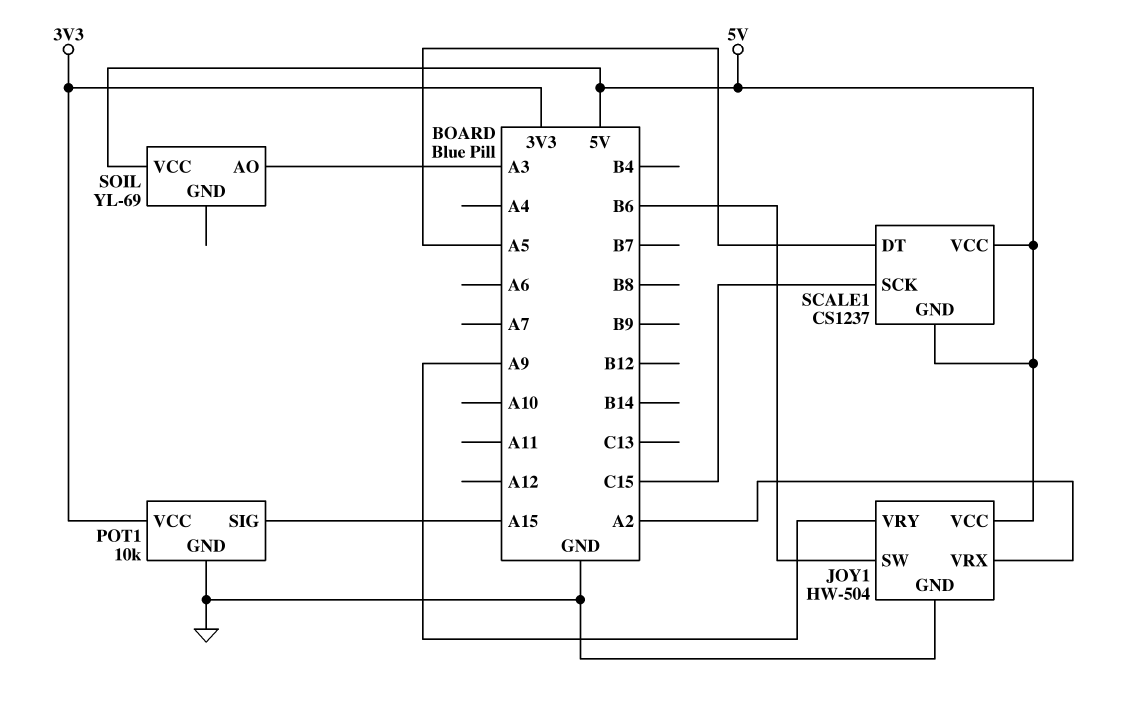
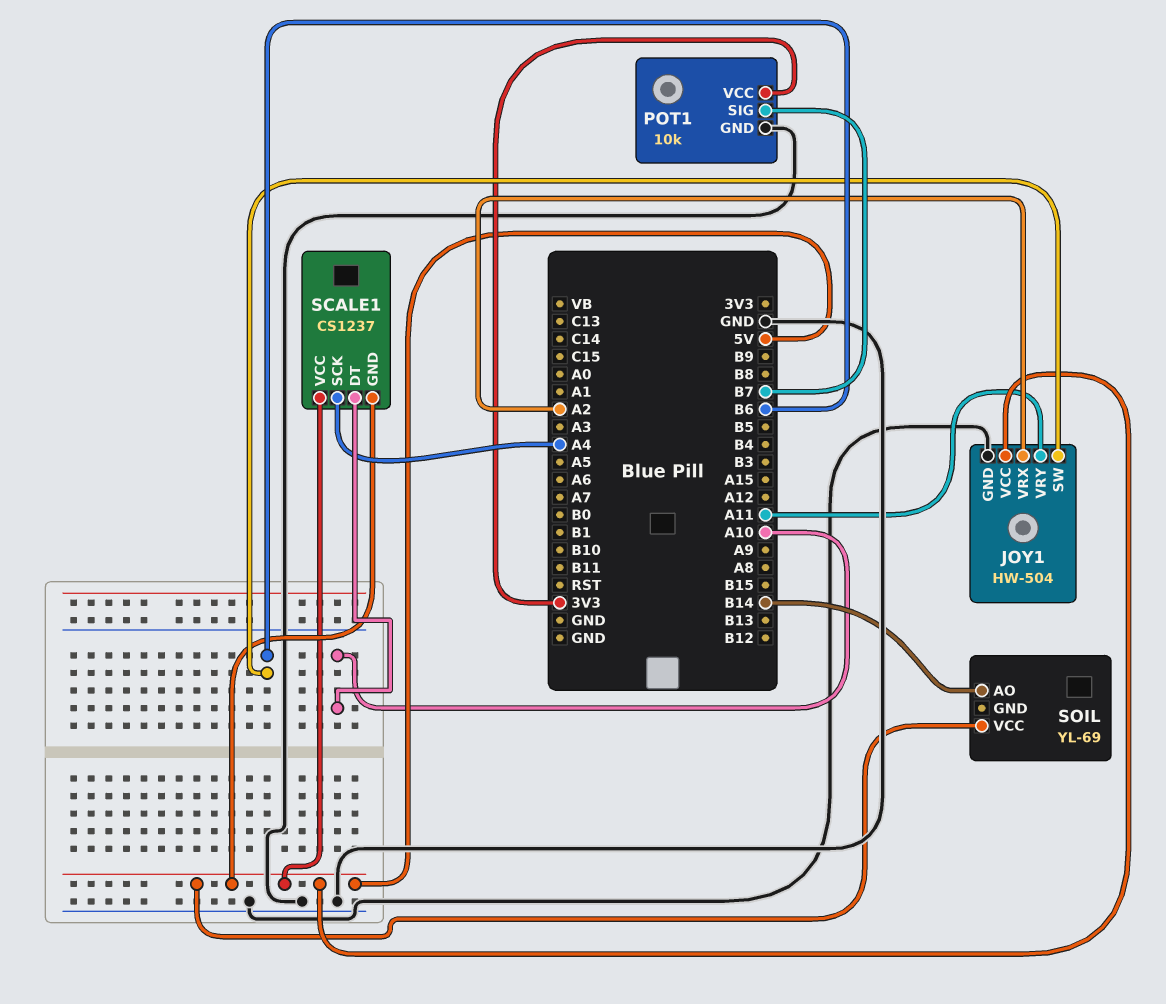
JOY1 pin VRY: A9 -> A11
POT1 pin SIG: A15 -> B7
SCALE1 pin DT: A5 -> A10
SCALE1 pin SCK: C15 -> A4
SOIL pin AO: A3 -> B14

